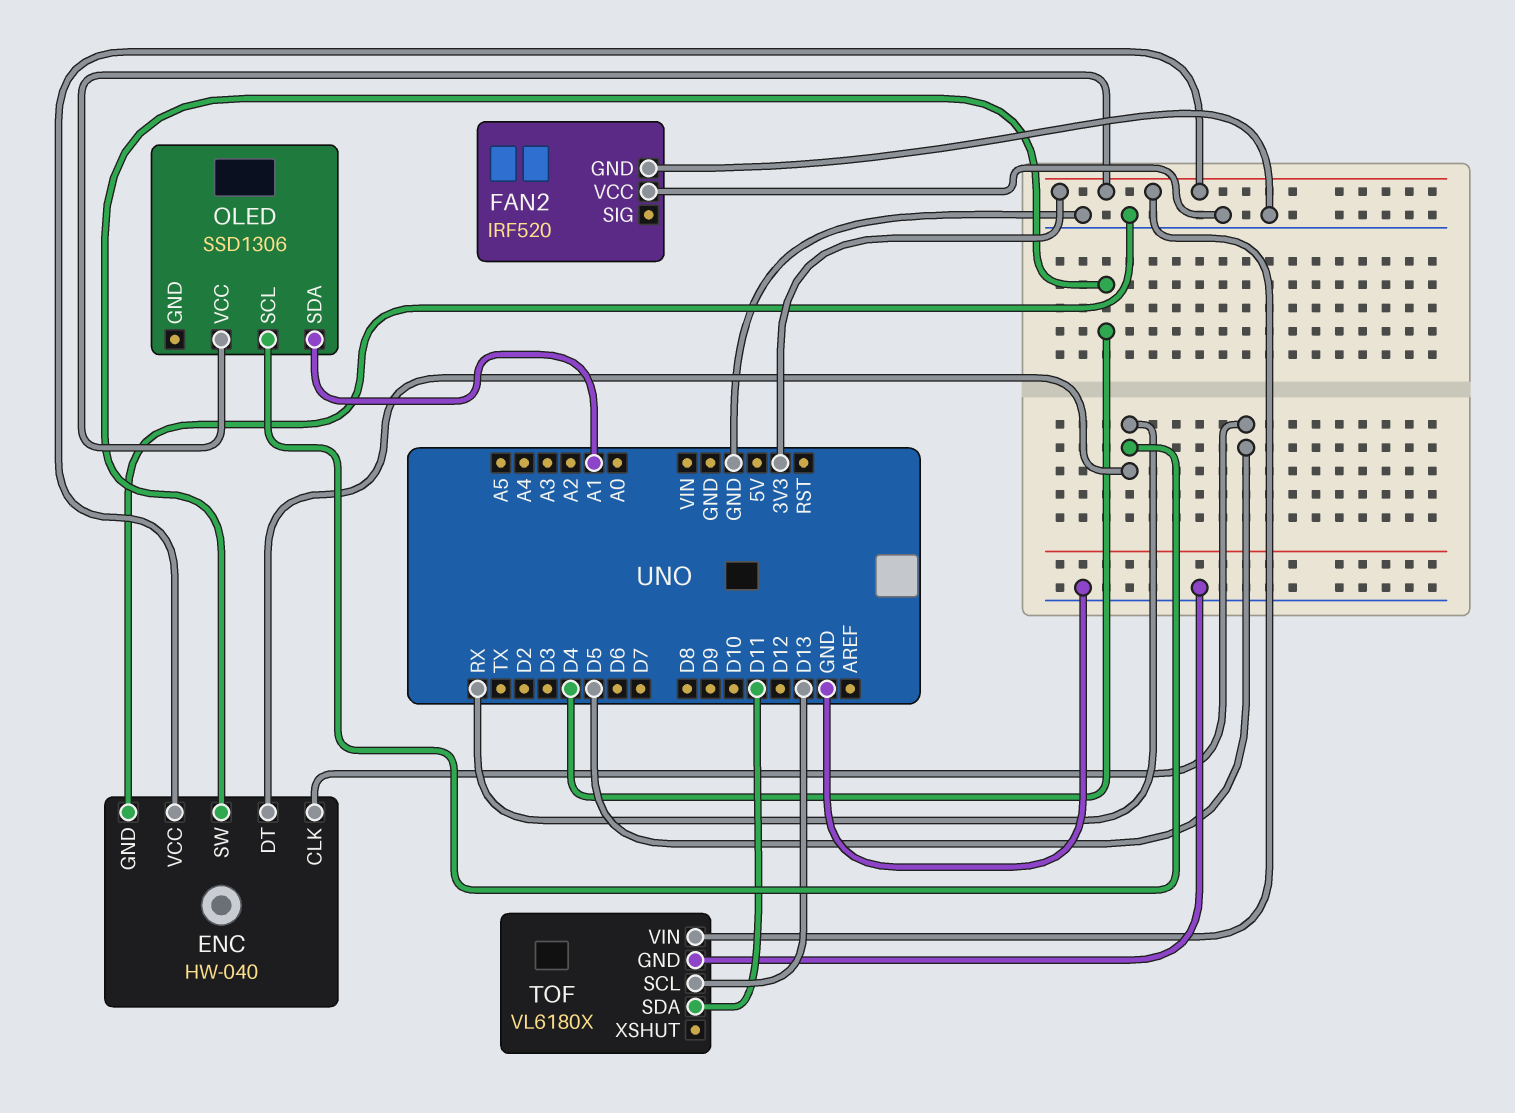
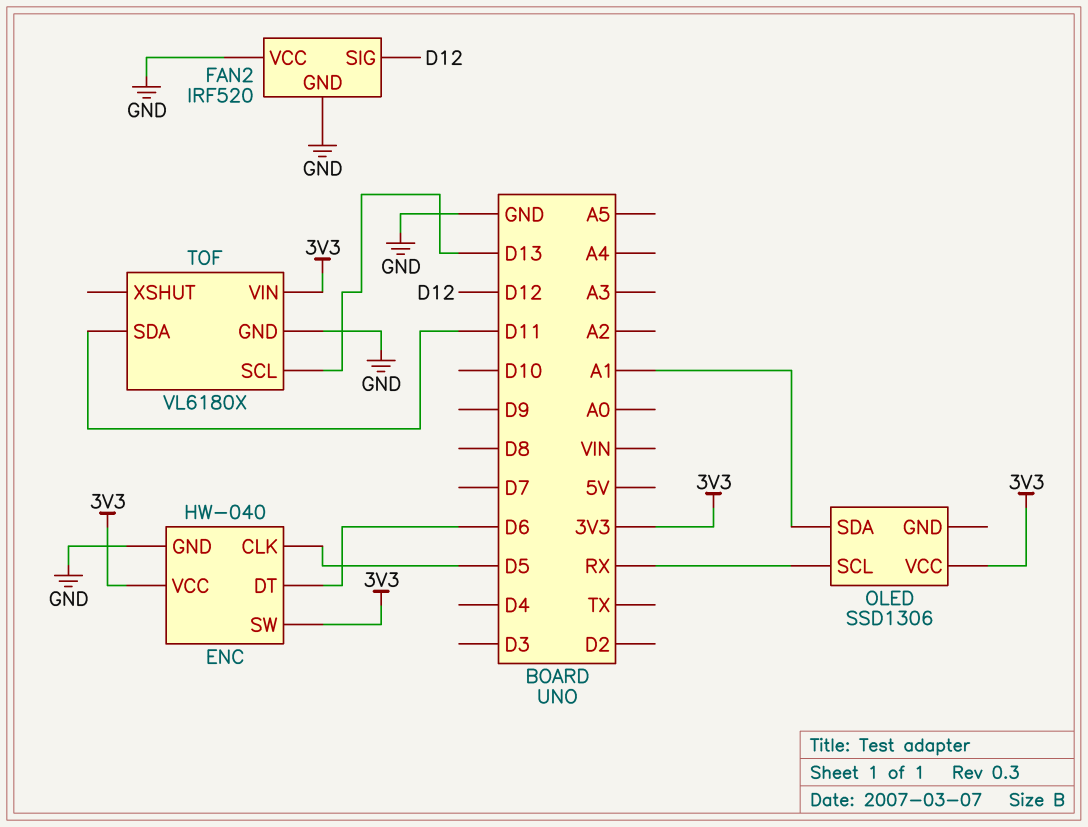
ENC pin DT: RX -> D6
ENC pin SW: D4 -> 3V3
FAN2 pin SIG: none -> D12

